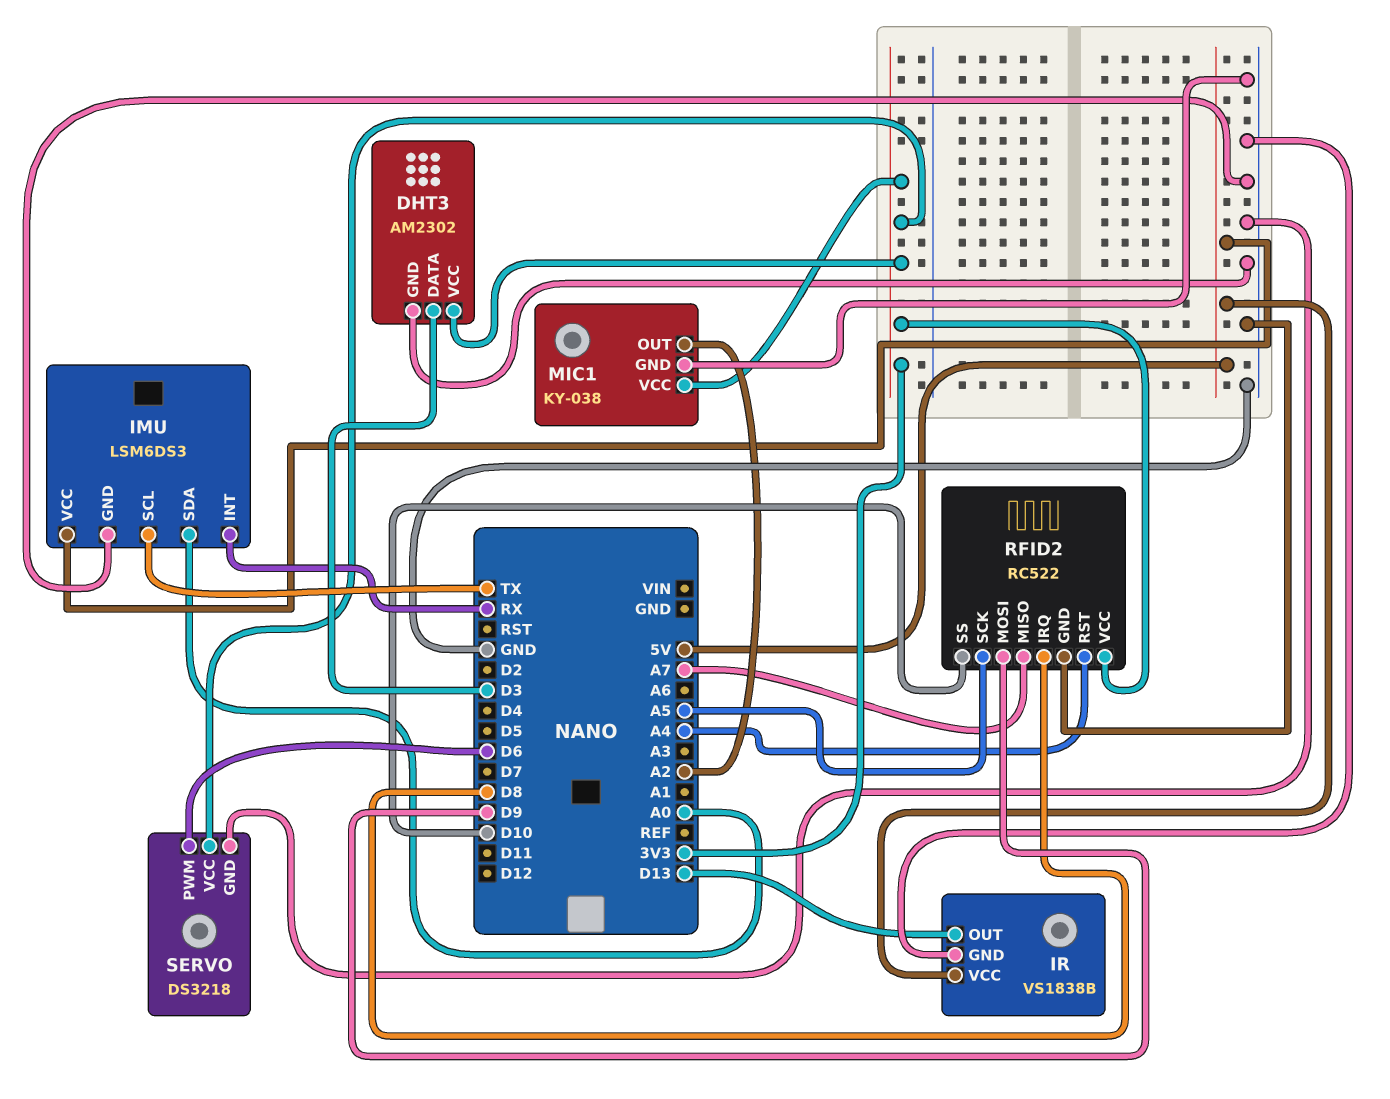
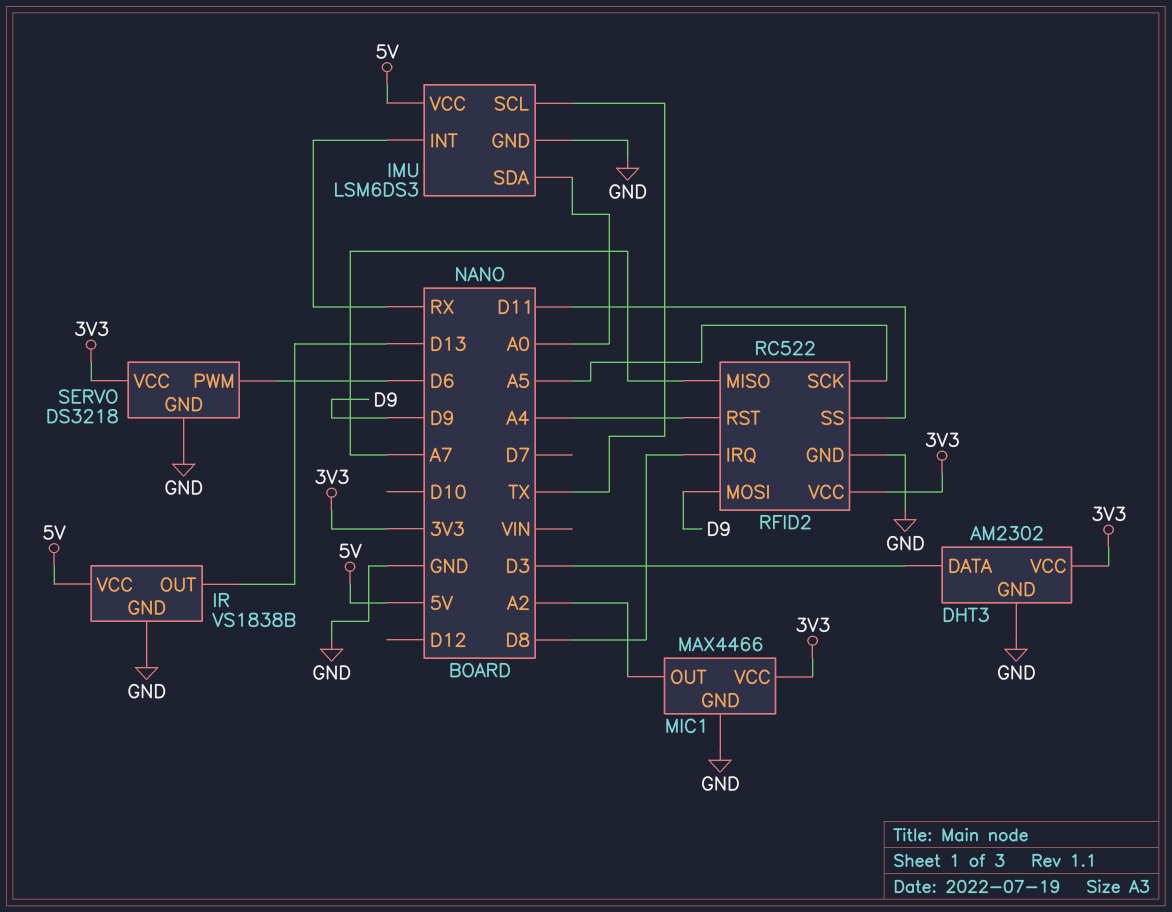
MIC1: KY-038 -> MAX4466
RFID2 pin SS: D10 -> D11

